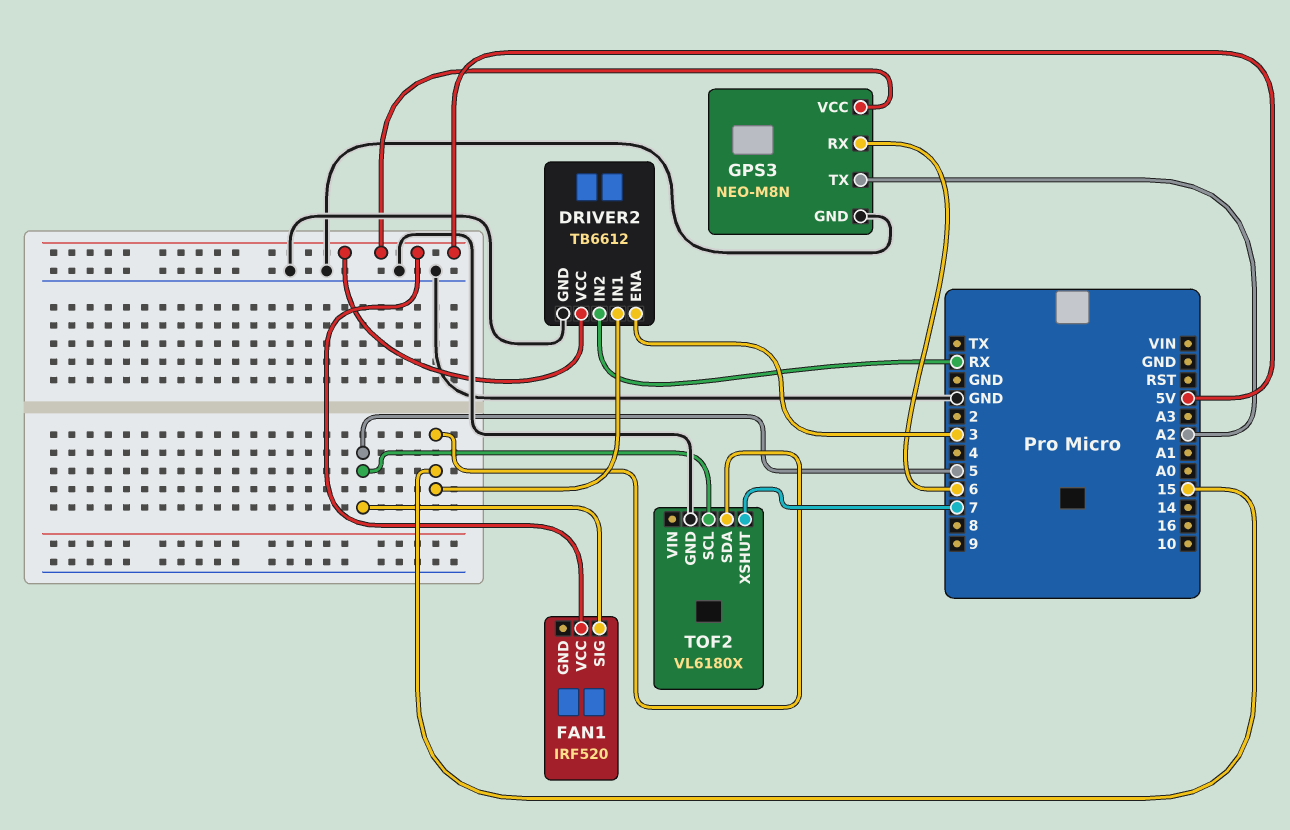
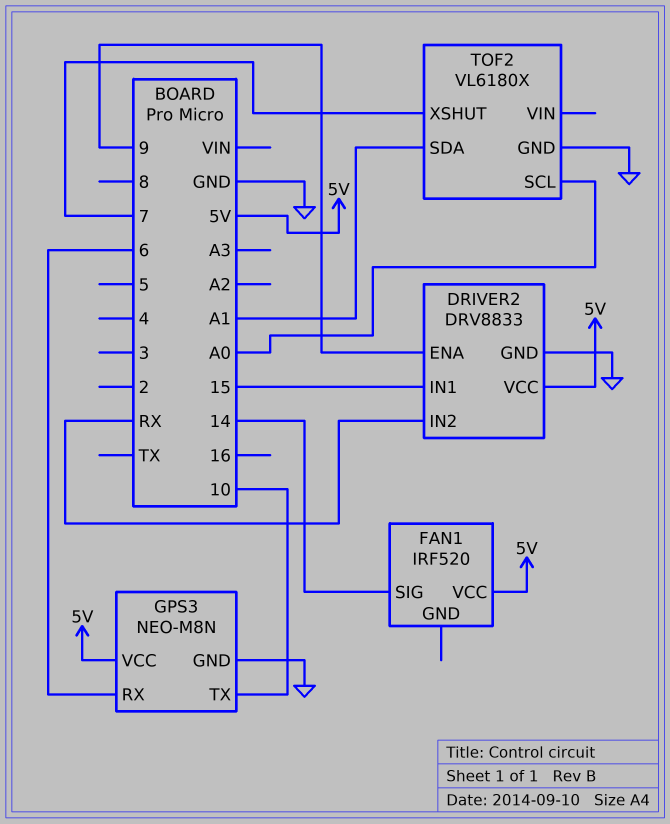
DRIVER2: TB6612 -> DRV8833
DRIVER2 pin ENA: 3 -> 9
FAN1 pin SIG: 5 -> 14
GPS3 pin TX: A2 -> 10
TOF2 pin SCL: 5 -> A0
TOF2 pin SDA: 15 -> A1

